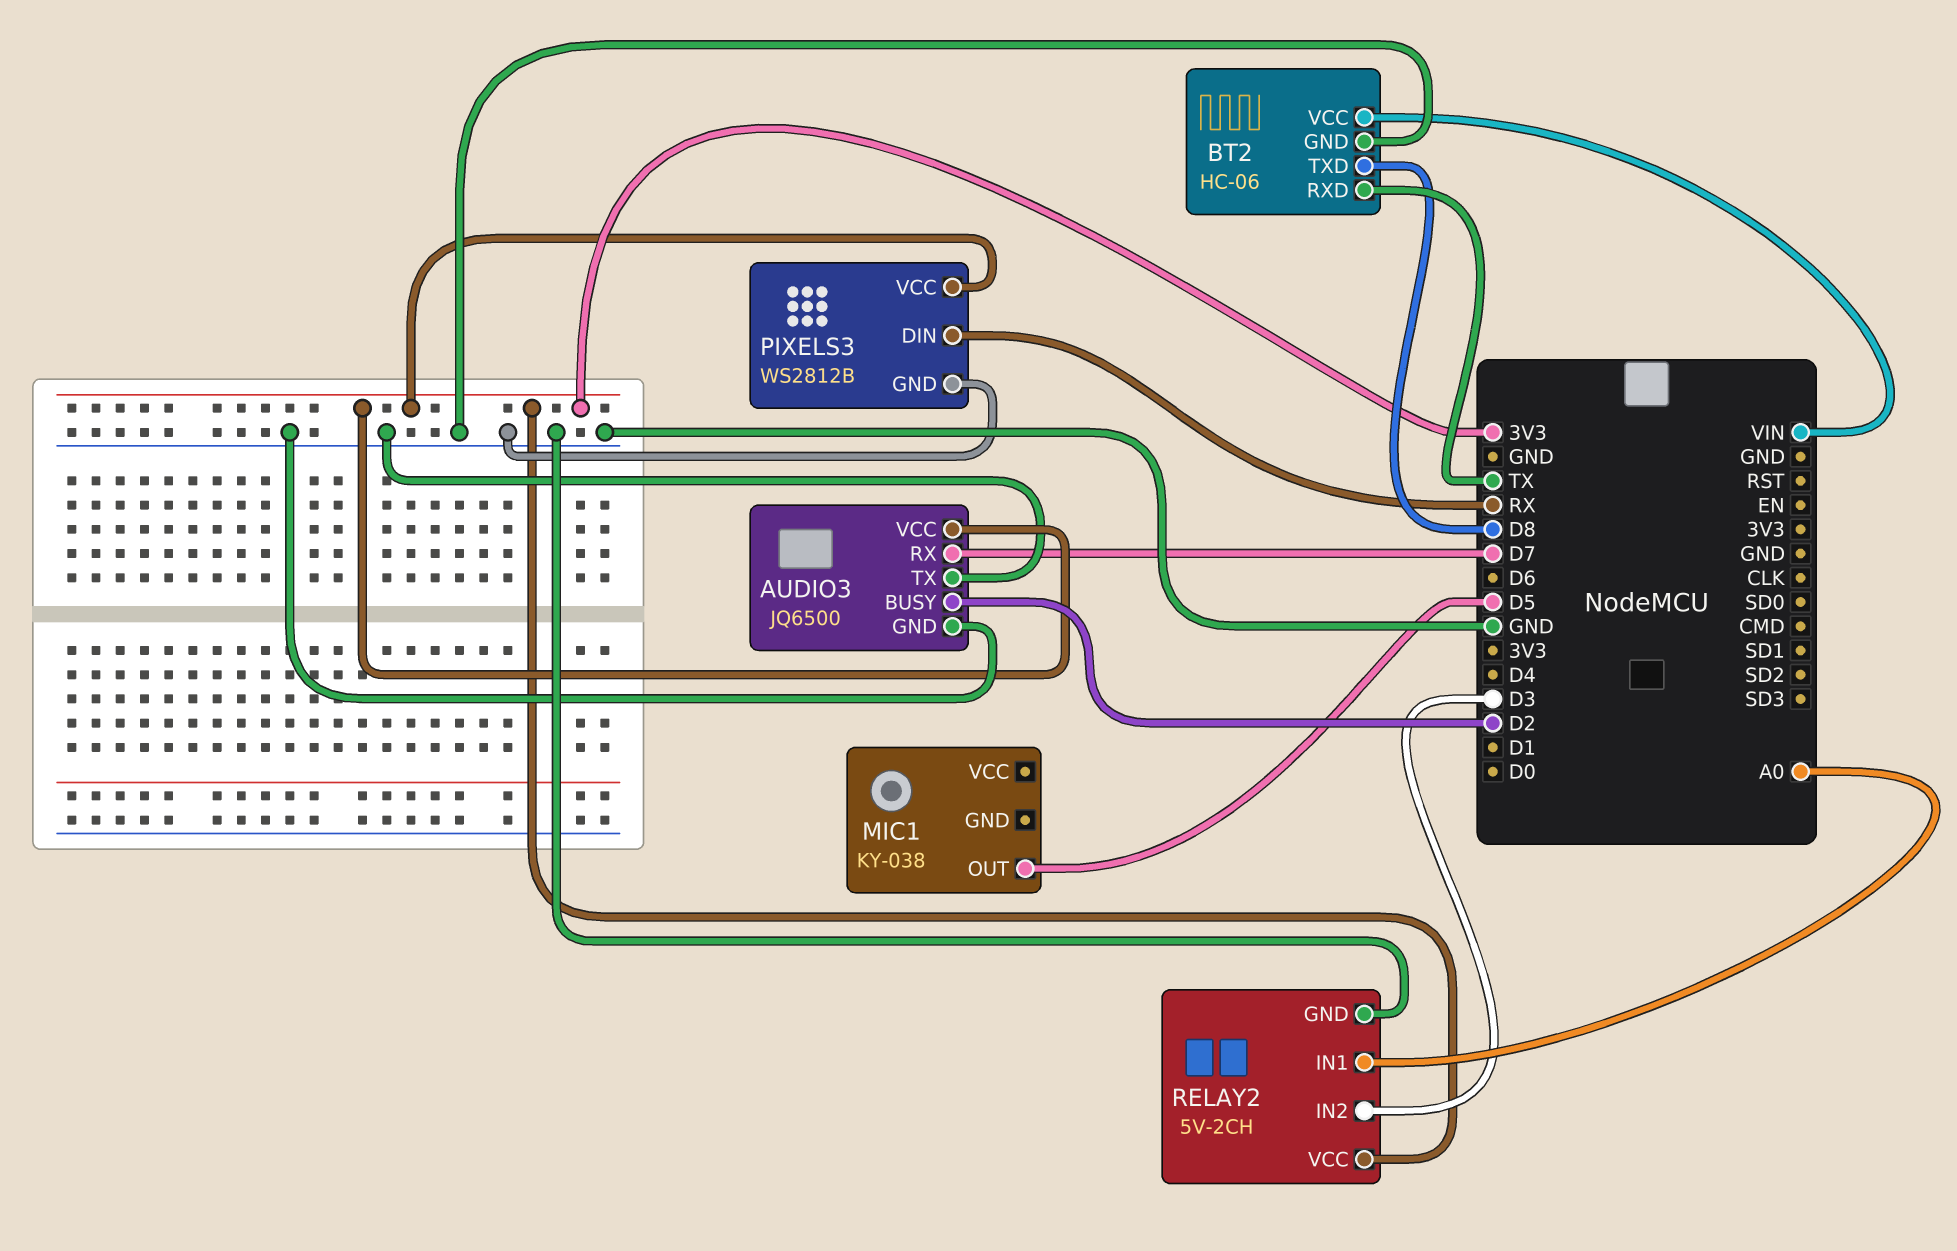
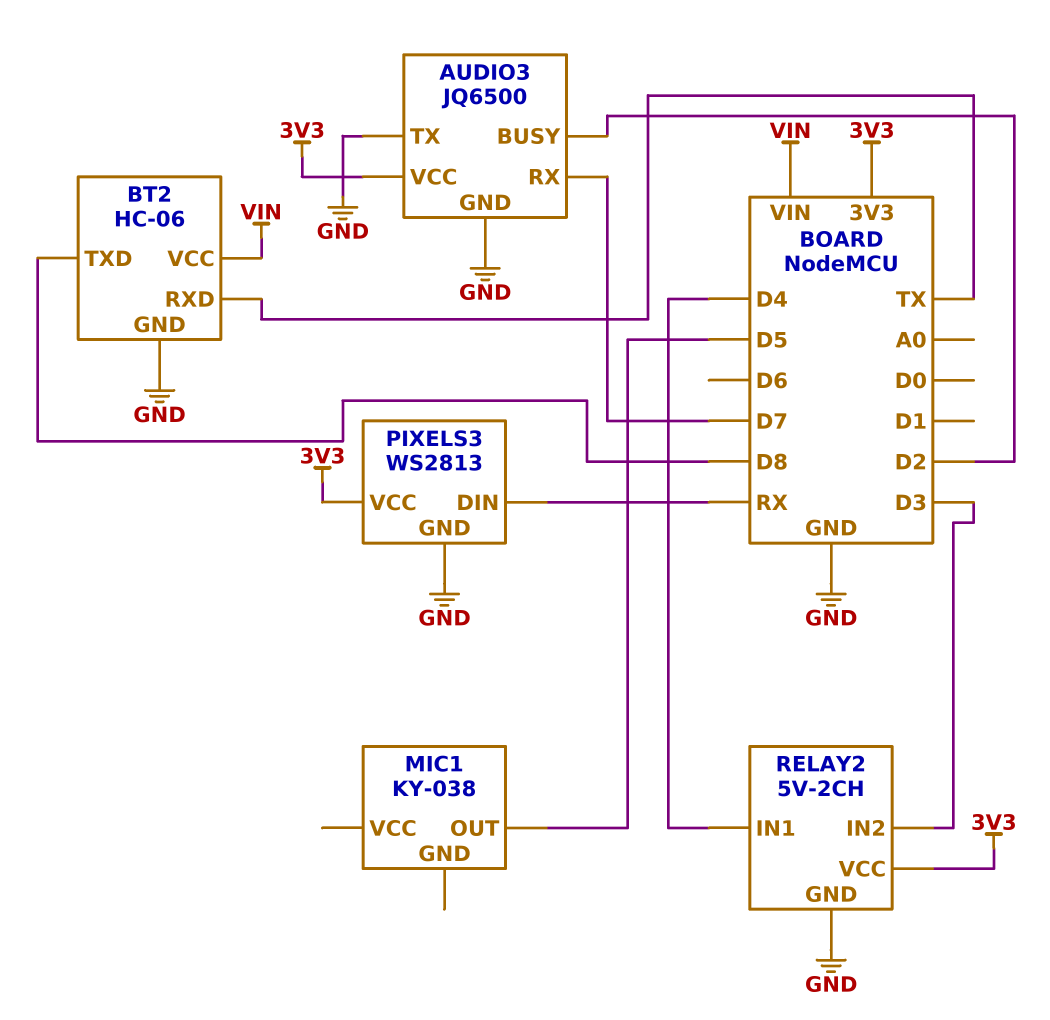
PIXELS3: WS2812B -> WS2813
RELAY2 pin IN1: A0 -> D4

